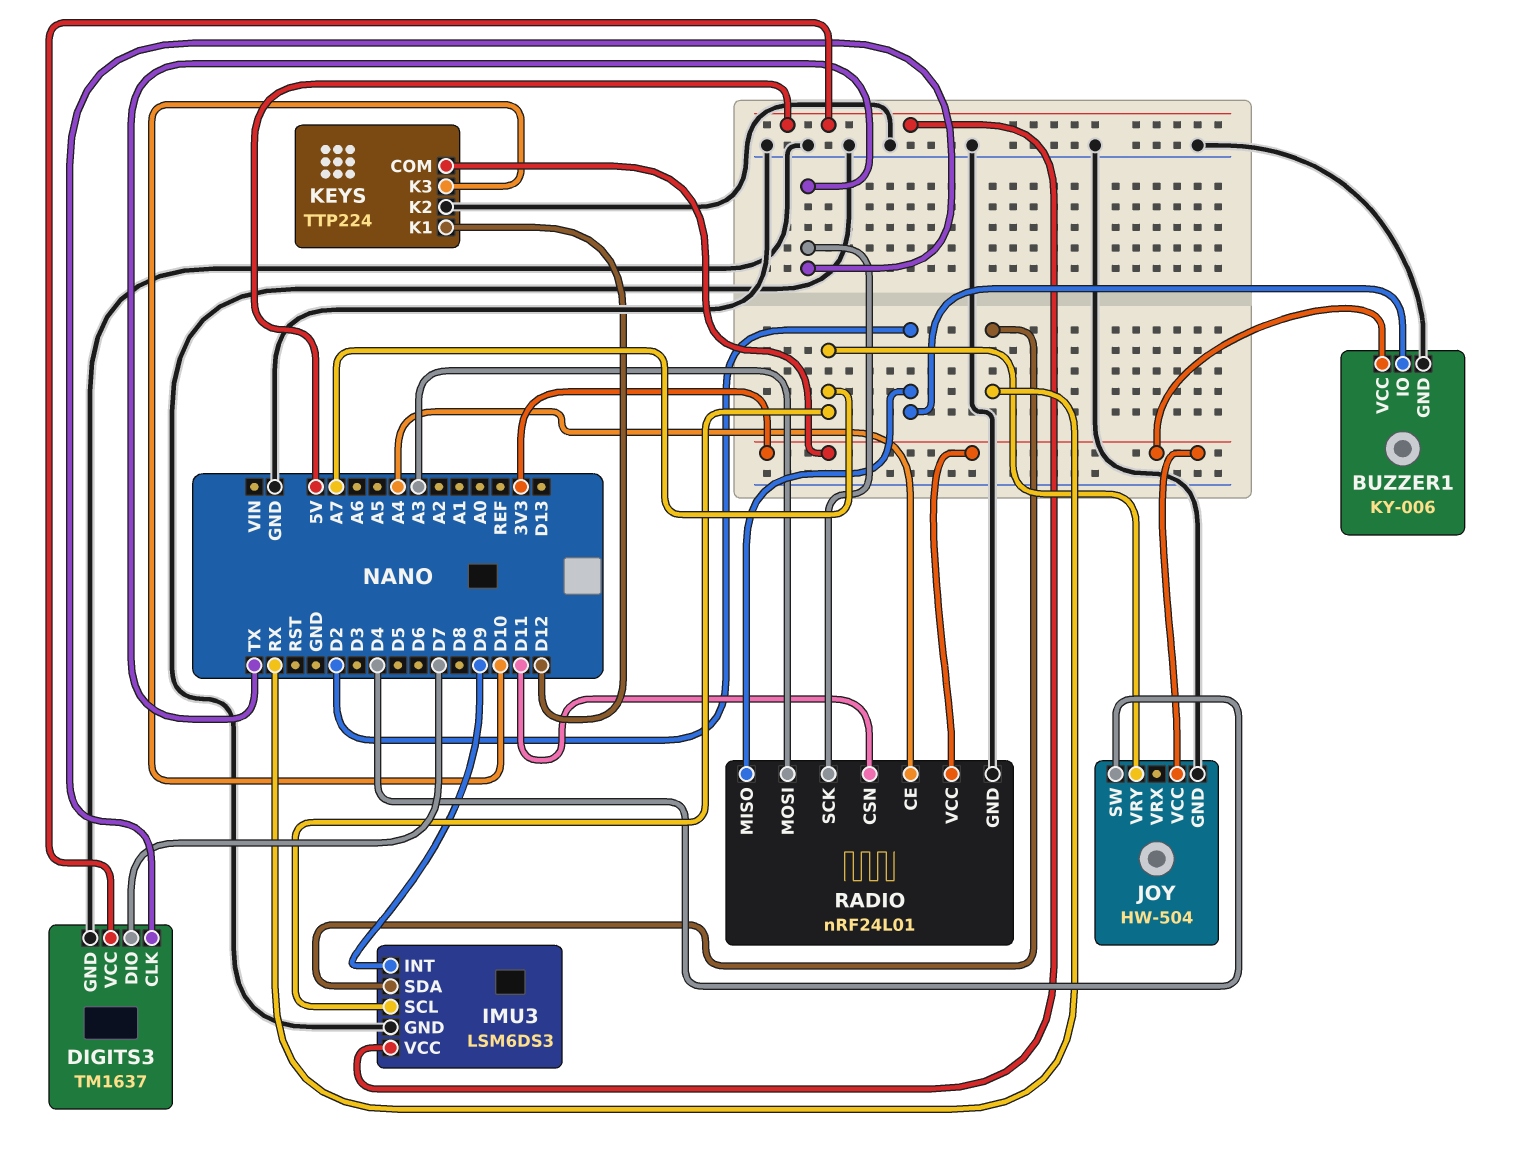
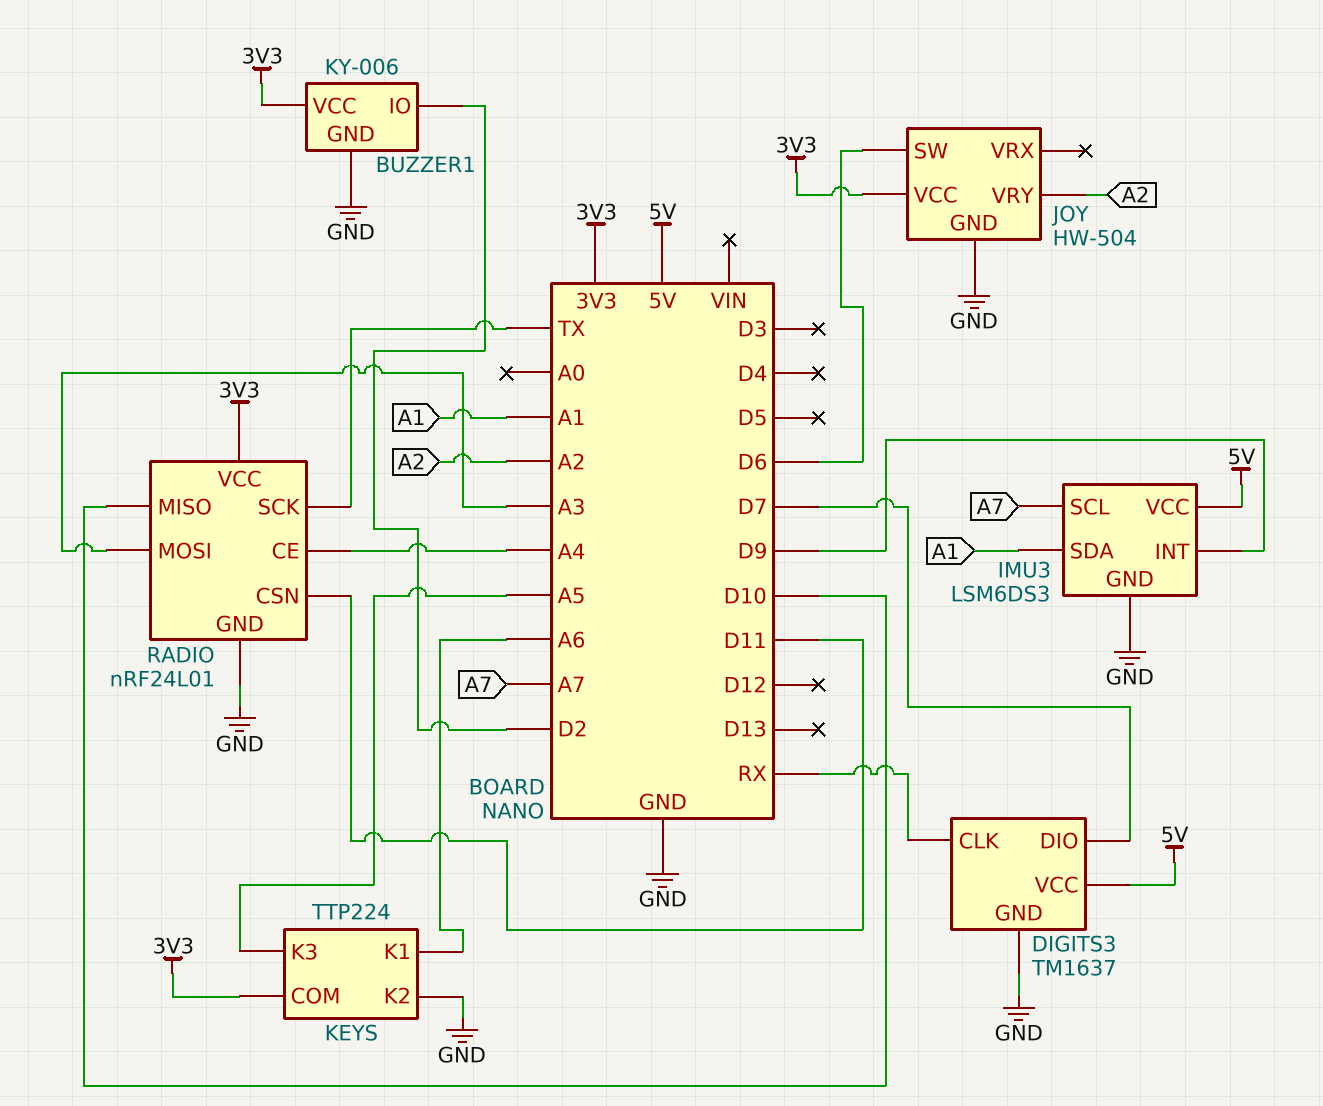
DIGITS3 pin CLK: TX -> RX
IMU3 pin SDA: RX -> A1
JOY pin SW: D4 -> D6
JOY pin VRY: A7 -> A2
KEYS pin K1: D12 -> A6
KEYS pin K3: D10 -> A5
RADIO pin MISO: D2 -> D10

